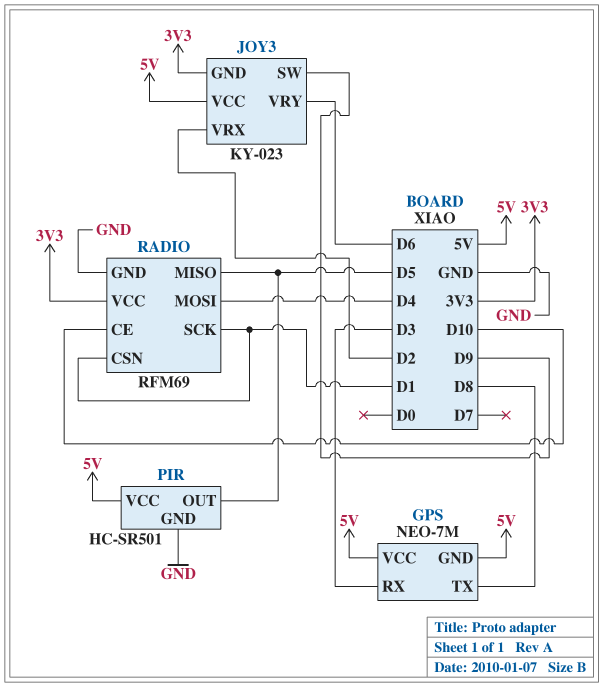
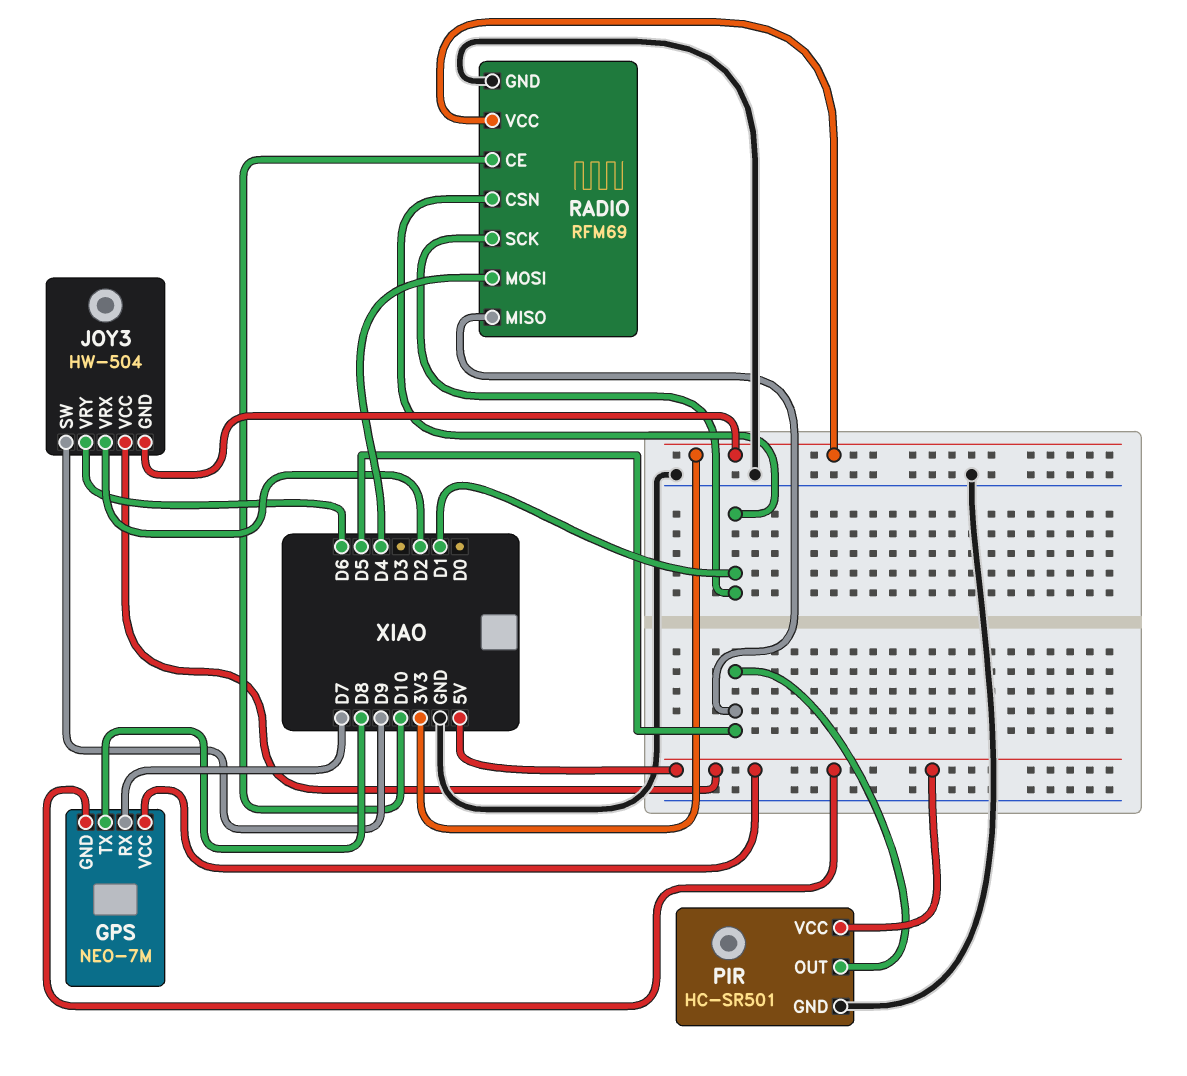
GPS pin RX: D3 -> D7
JOY3: KY-023 -> HW-504

